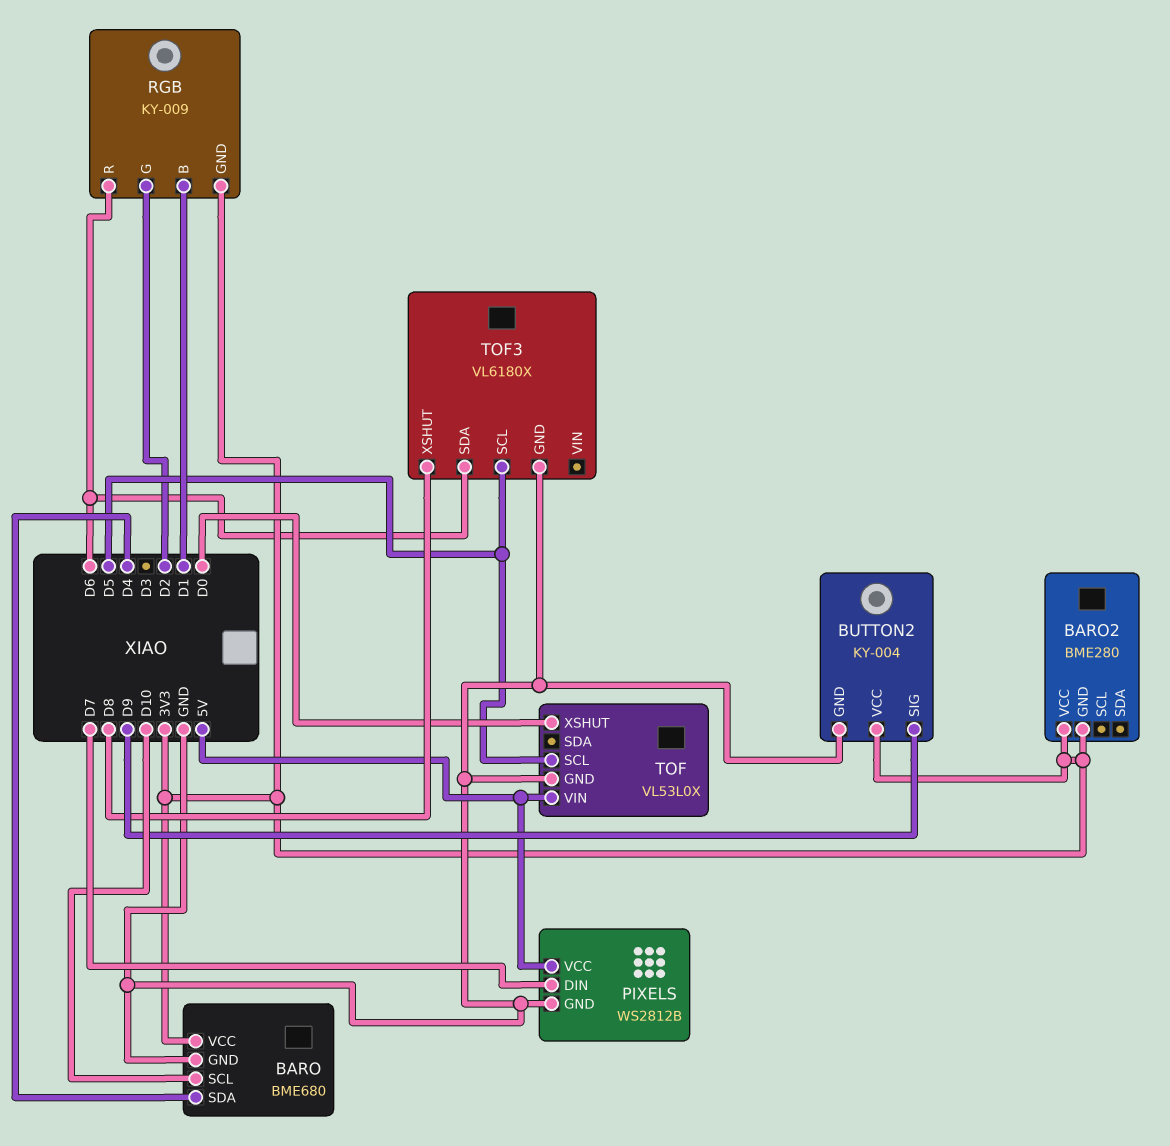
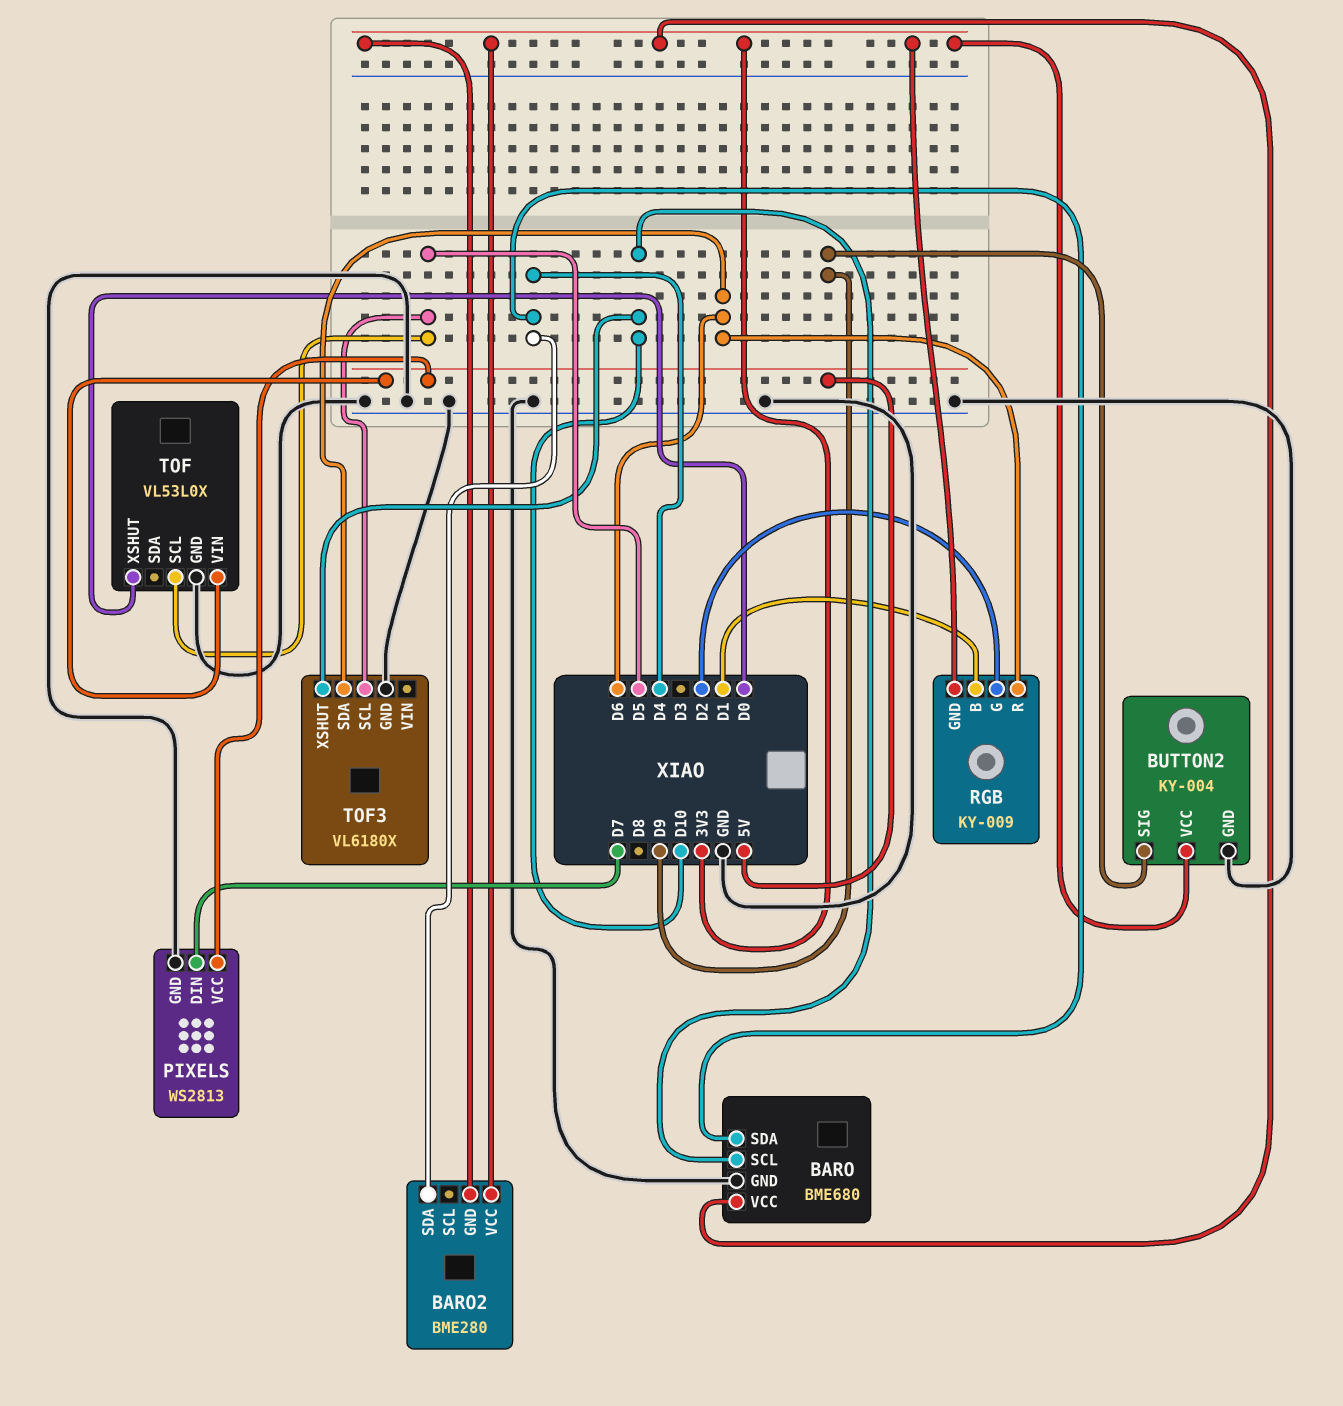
BARO2 pin SDA: none -> D4
PIXELS: WS2812B -> WS2813
TOF3 pin XSHUT: D8 -> D10

